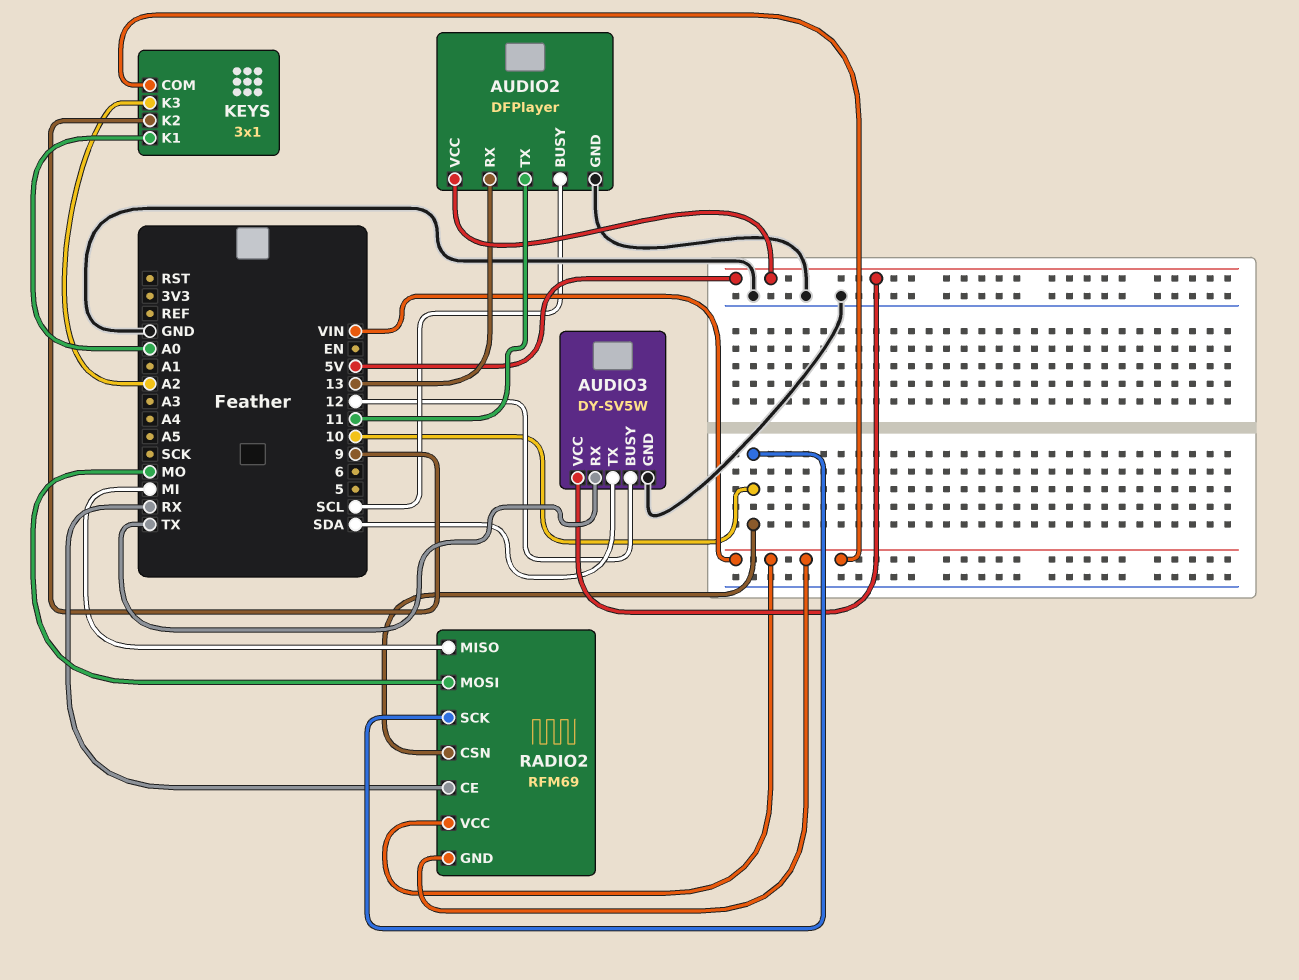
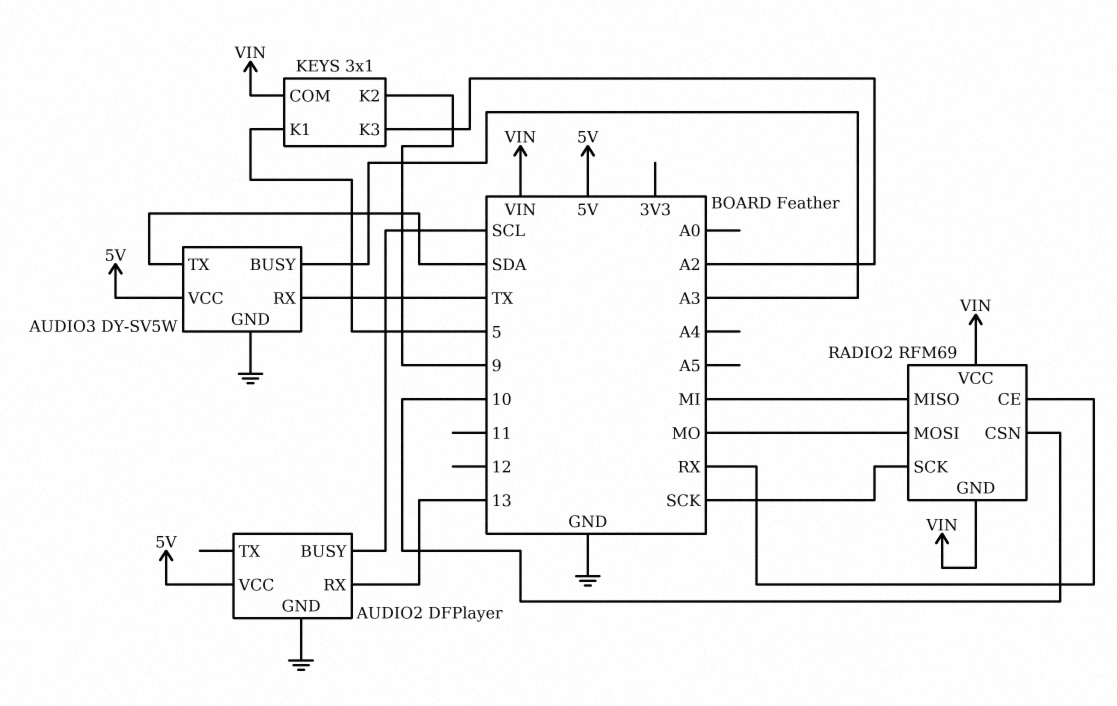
AUDIO2 pin TX: 11 -> none
AUDIO3 pin BUSY: 12 -> A3
KEYS pin K1: A0 -> 5
RADIO2 pin SCK: 10 -> SCK

